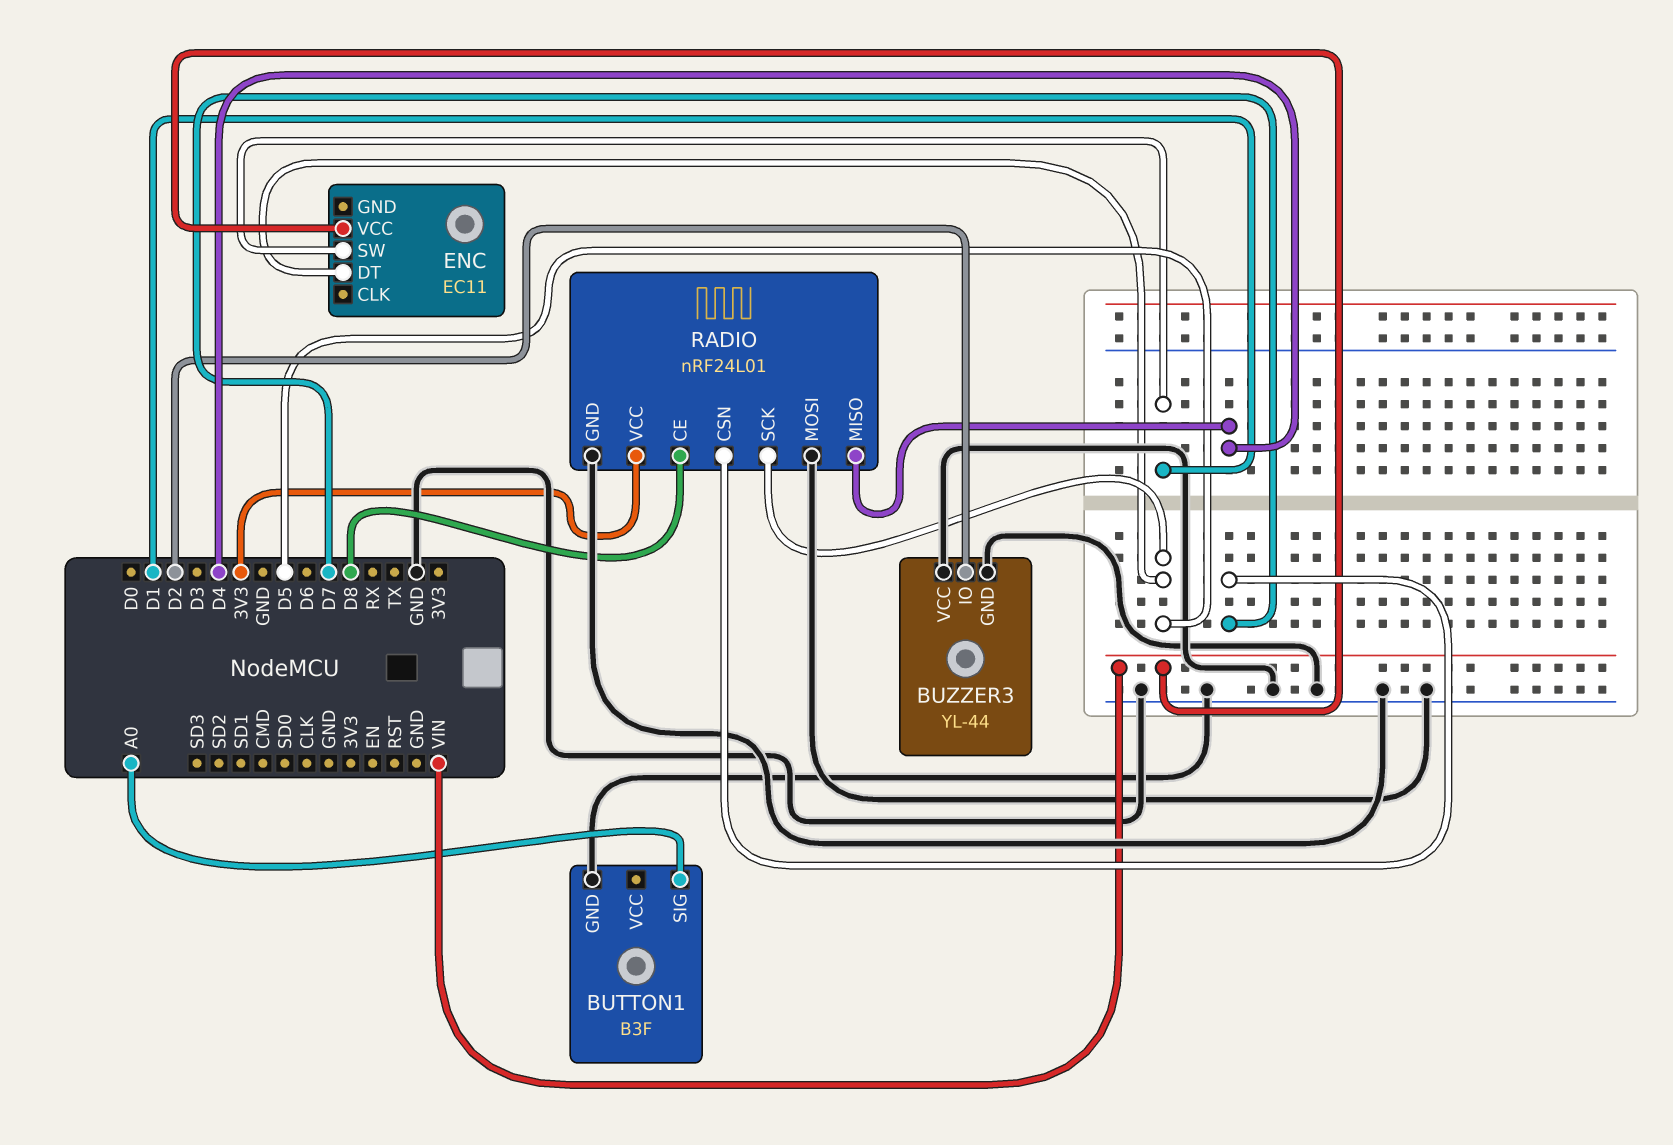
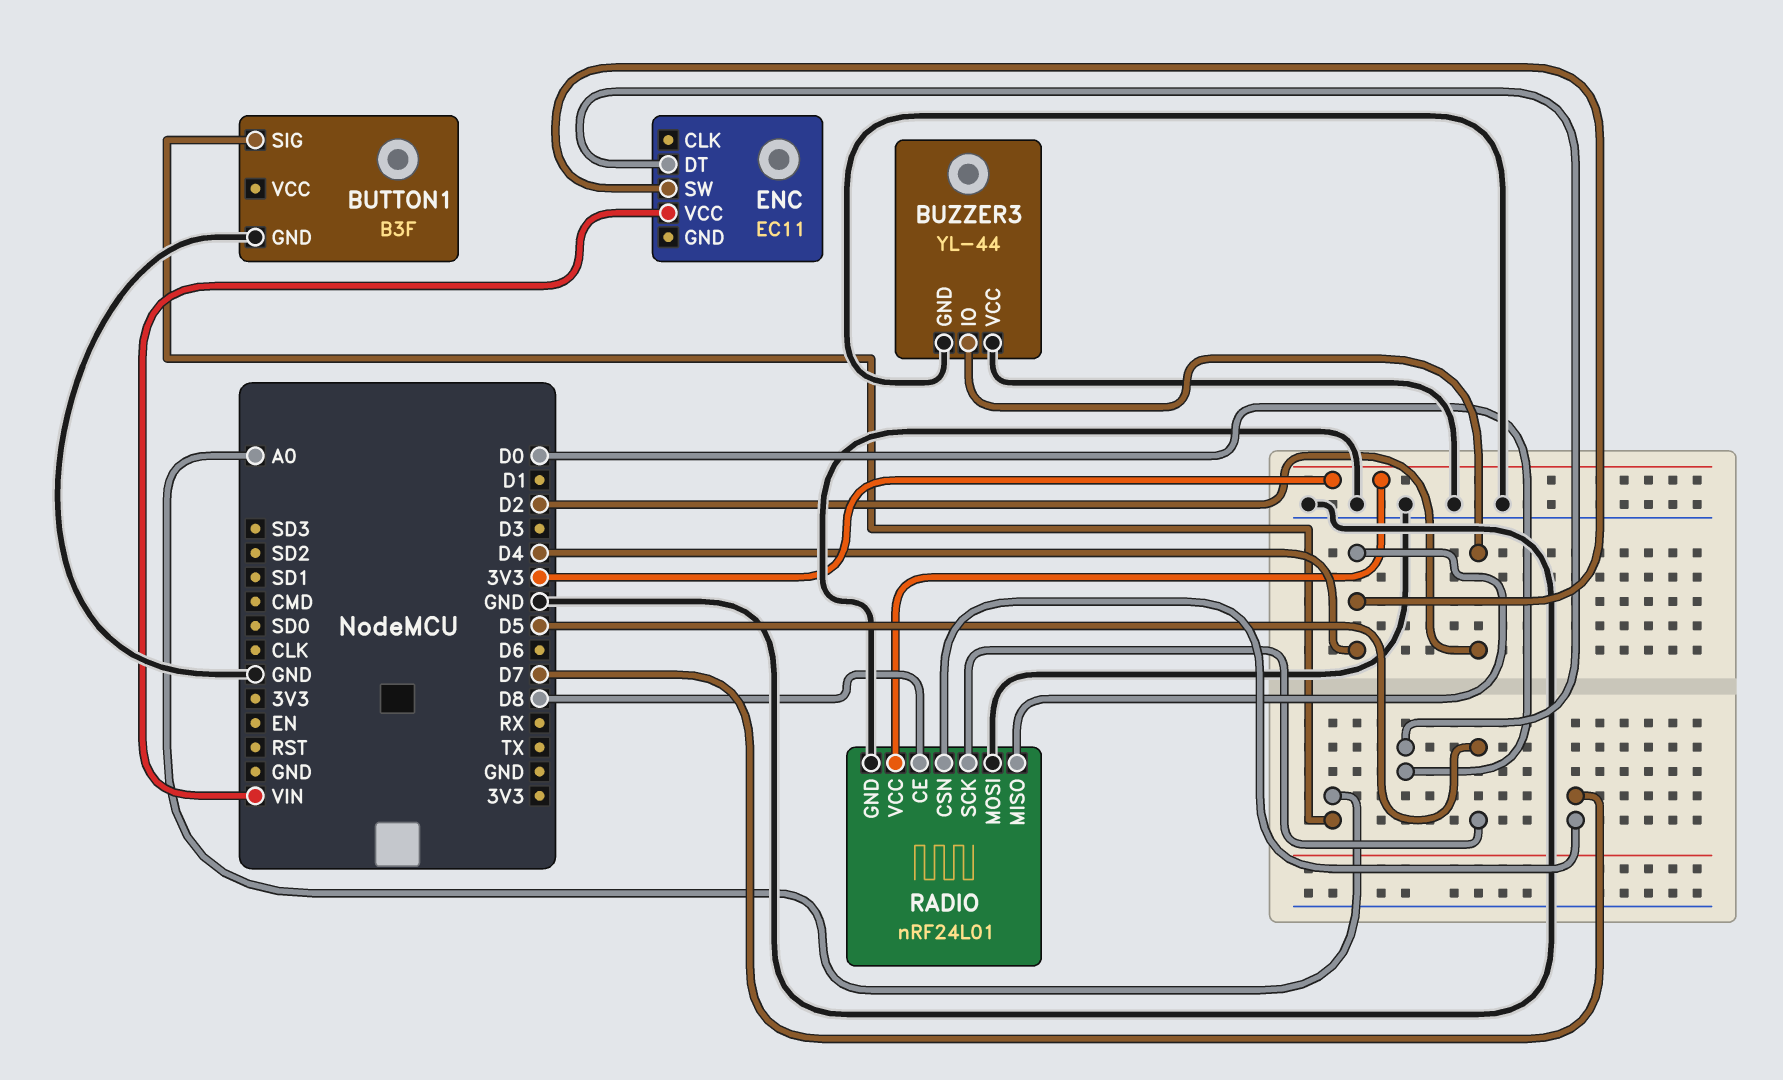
ENC pin DT: D5 -> D0
ENC pin SW: D1 -> D4

